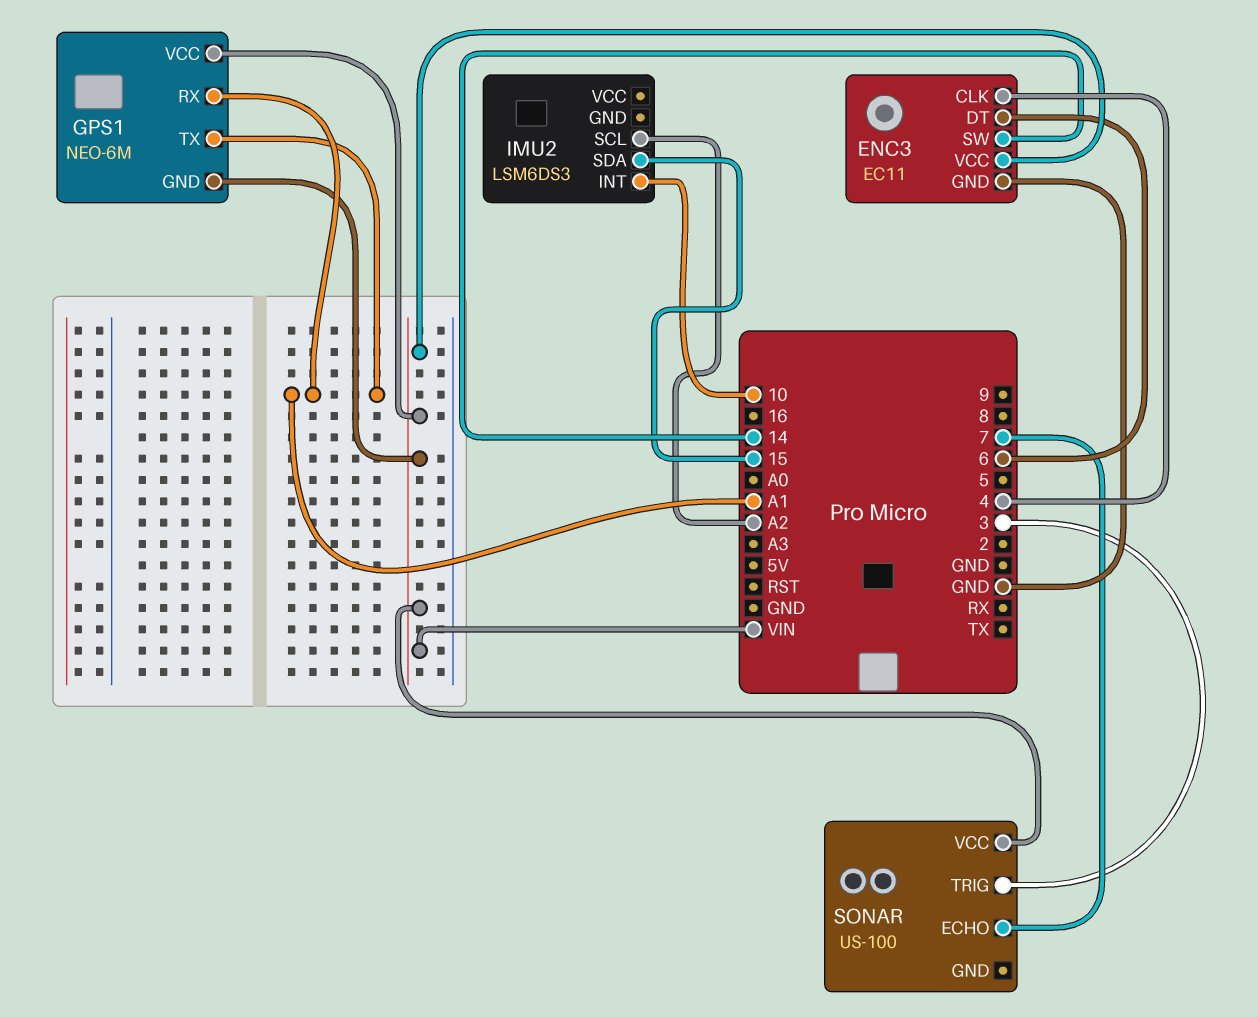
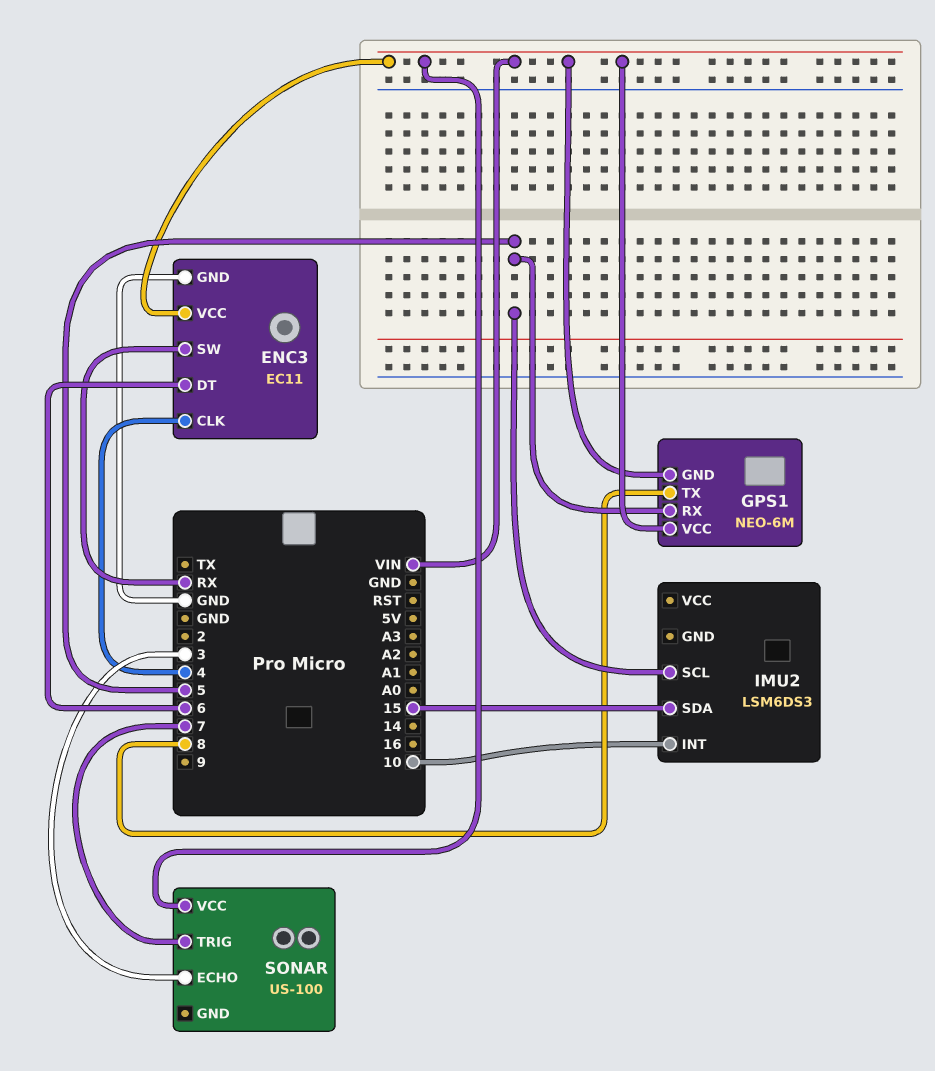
ENC3 pin SW: 14 -> RX
GPS1 pin RX: A1 -> 5
GPS1 pin TX: A1 -> 8
IMU2 pin SCL: A2 -> 5
SONAR pin ECHO: 7 -> 3
SONAR pin TRIG: 3 -> 7

